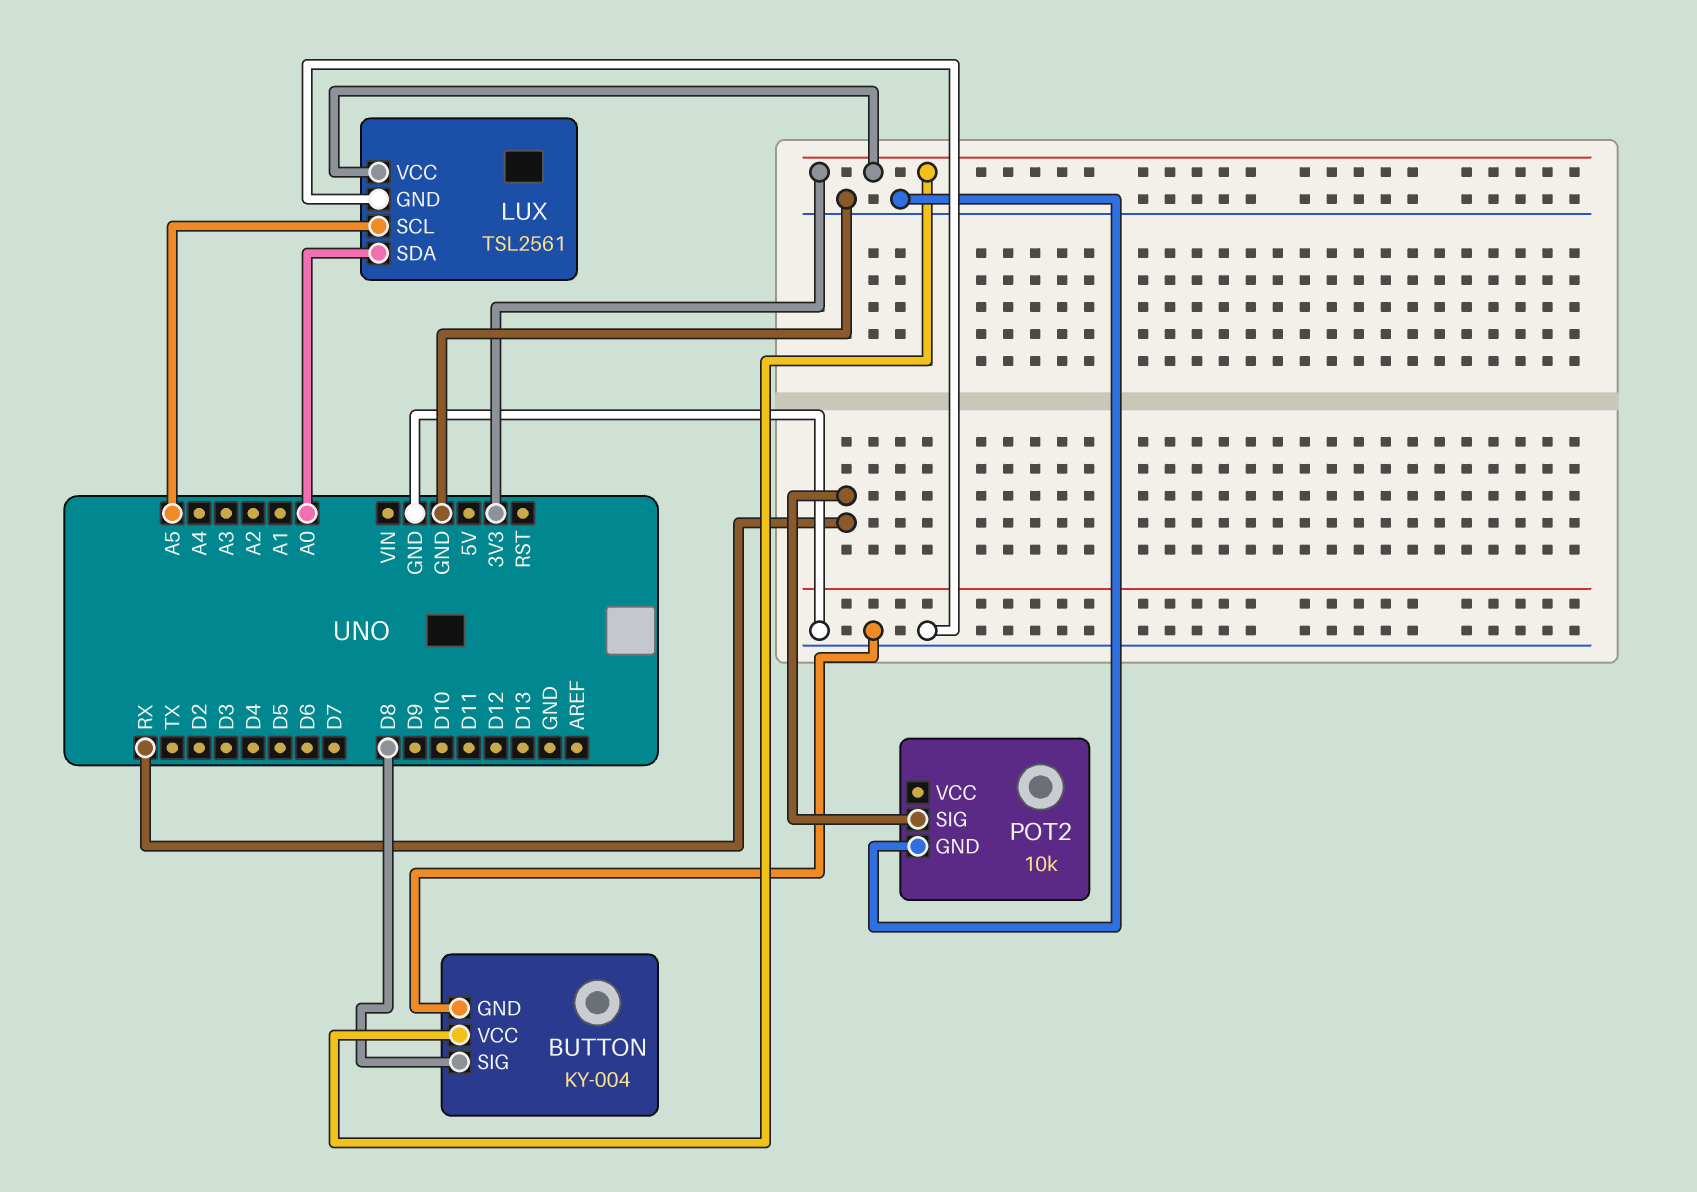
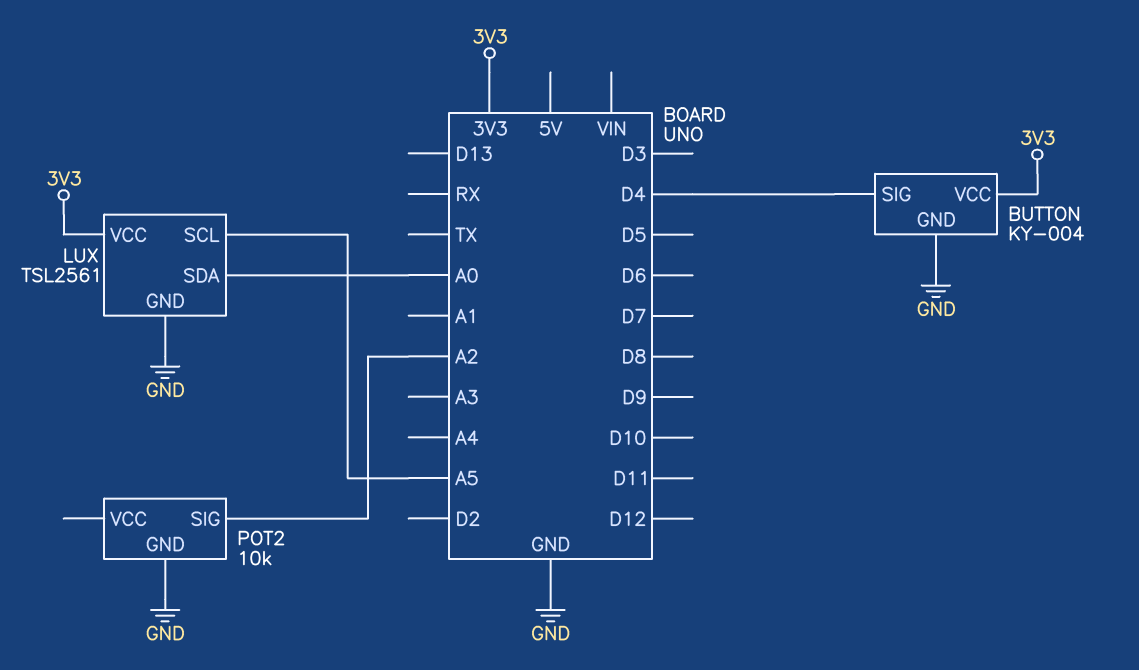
BUTTON pin SIG: D8 -> D4
POT2 pin SIG: RX -> A2

